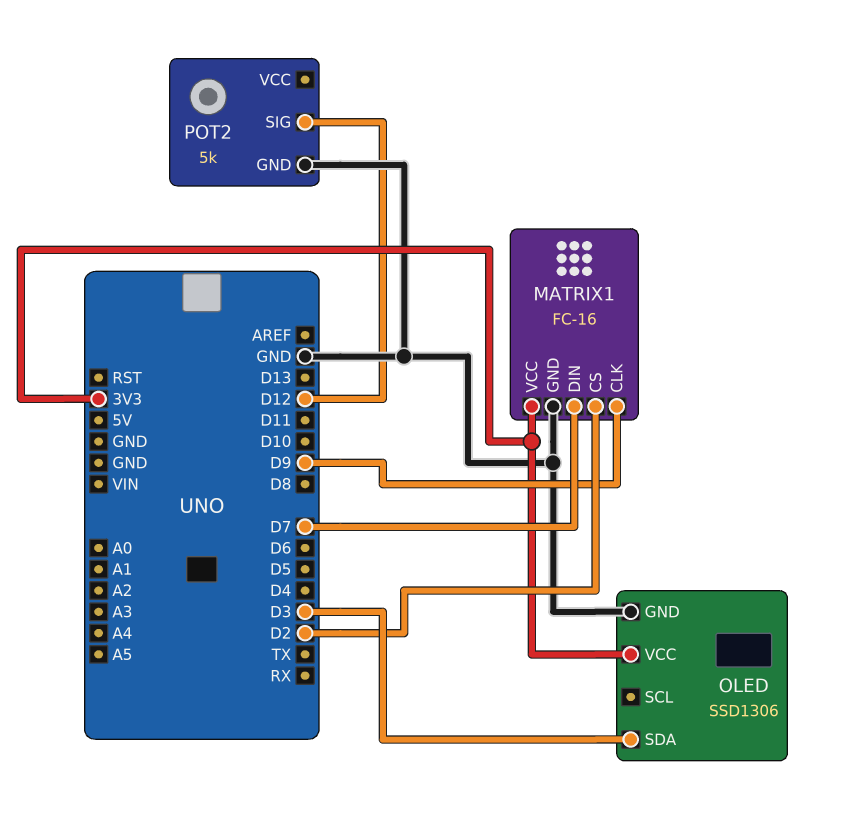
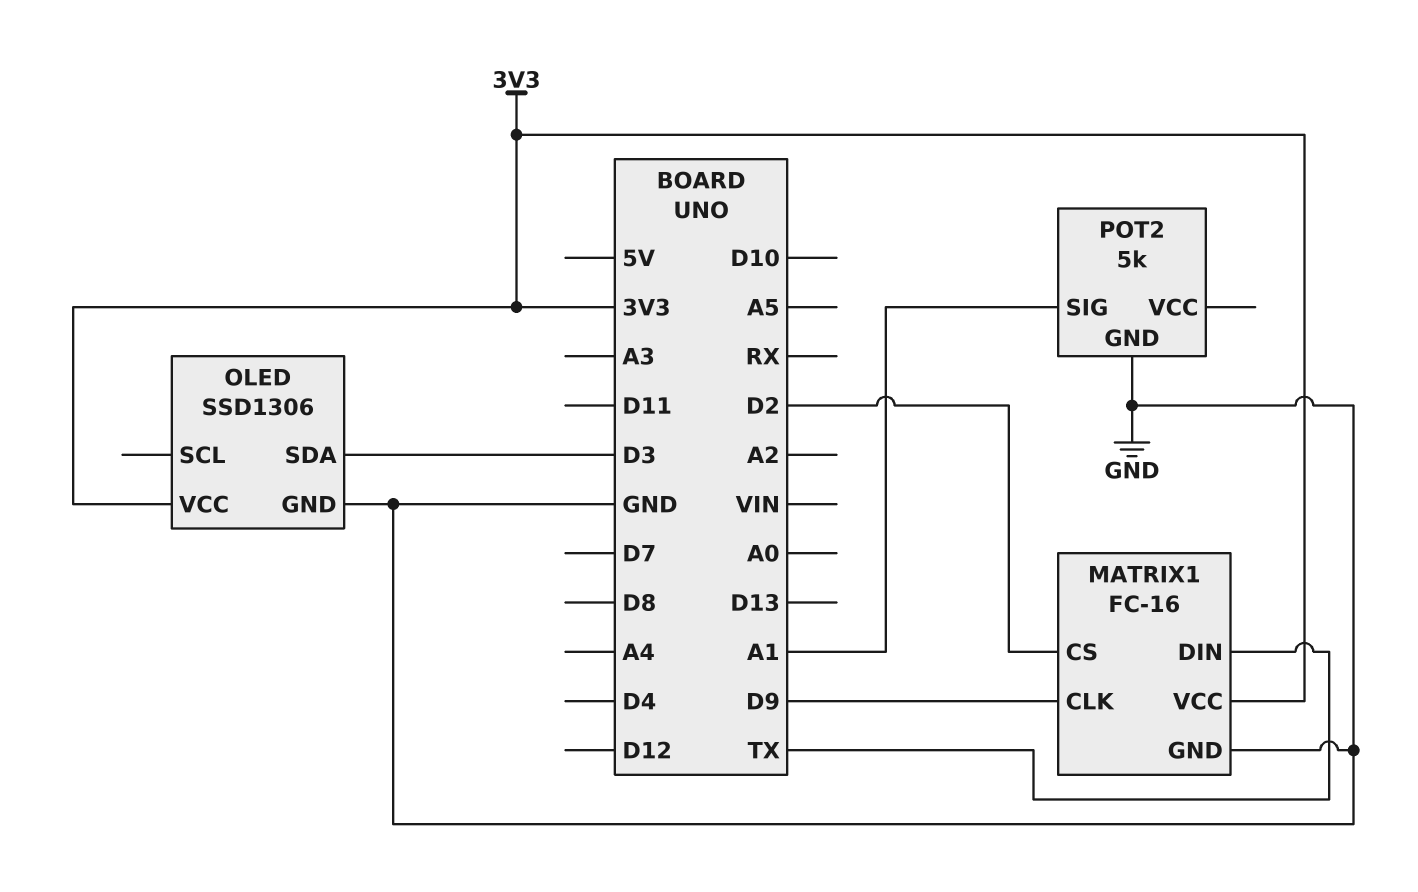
MATRIX1 pin DIN: D7 -> TX
POT2 pin SIG: D12 -> A1

